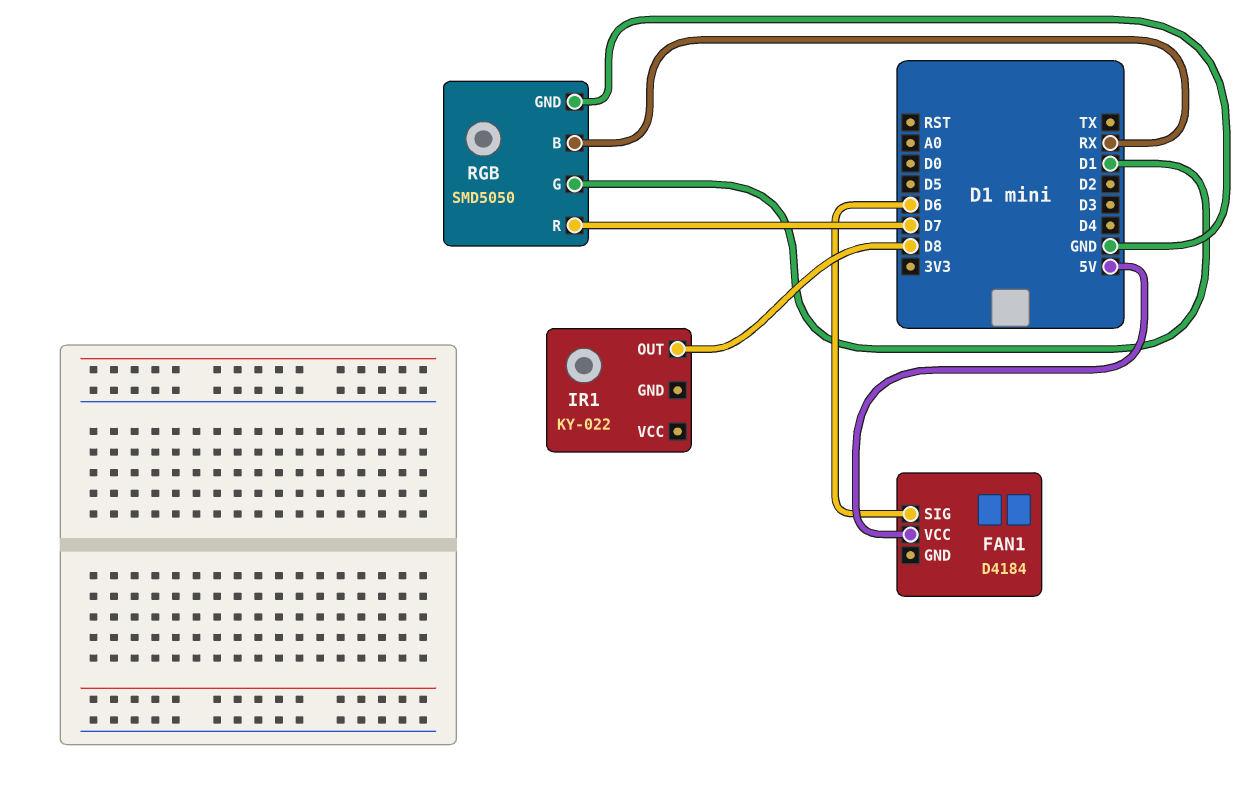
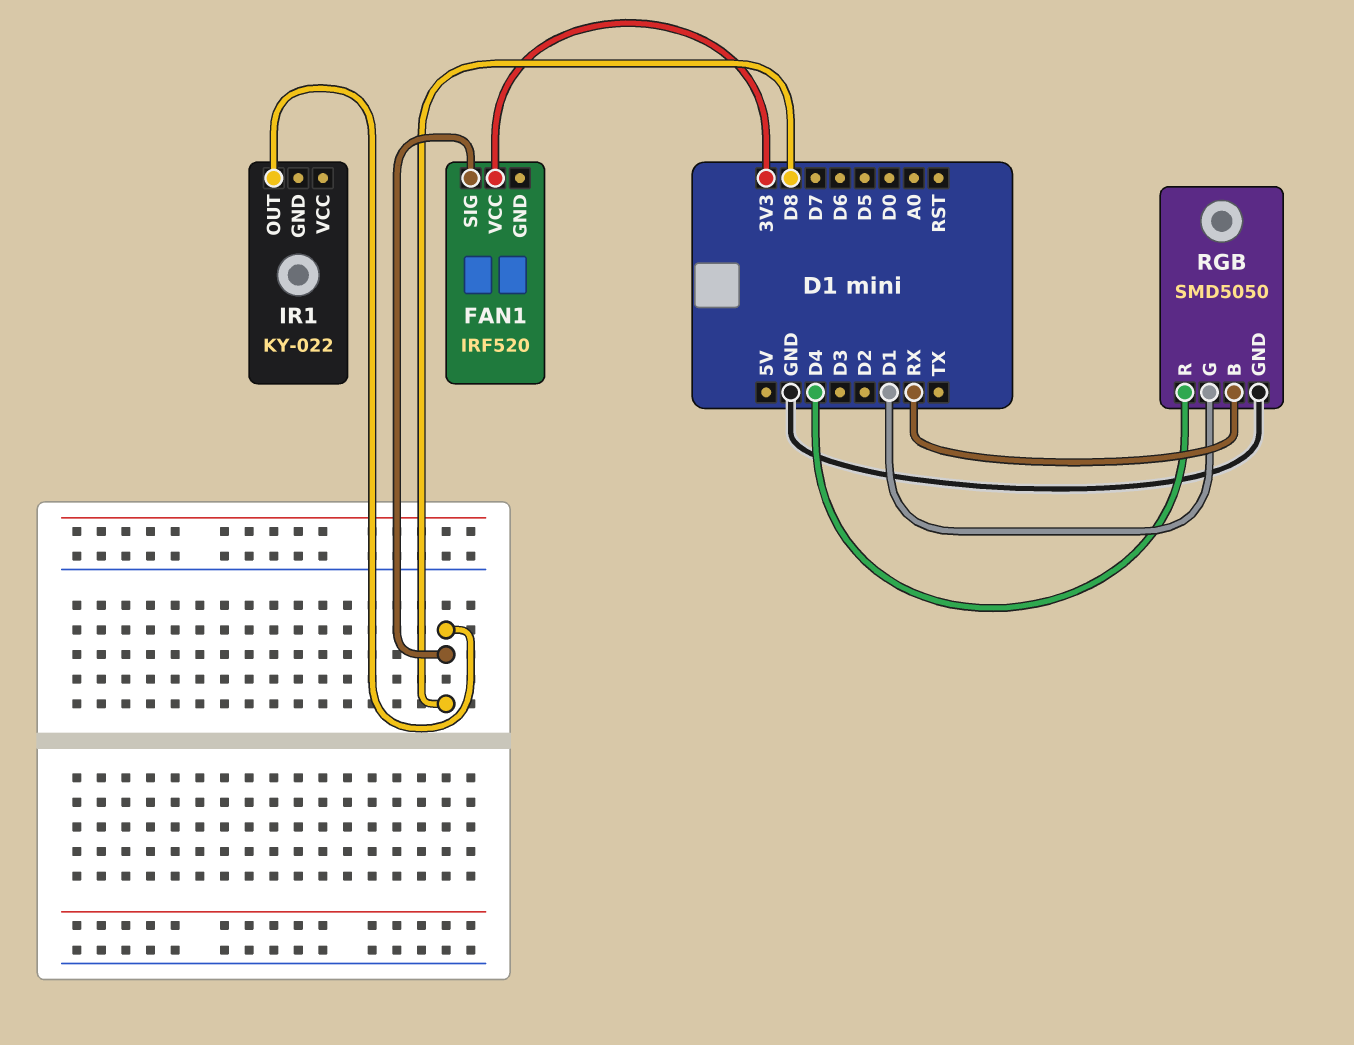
FAN1: D4184 -> IRF520
FAN1 pin SIG: D6 -> D8
FAN1 pin VCC: 5V -> 3V3
RGB pin R: D7 -> D4

